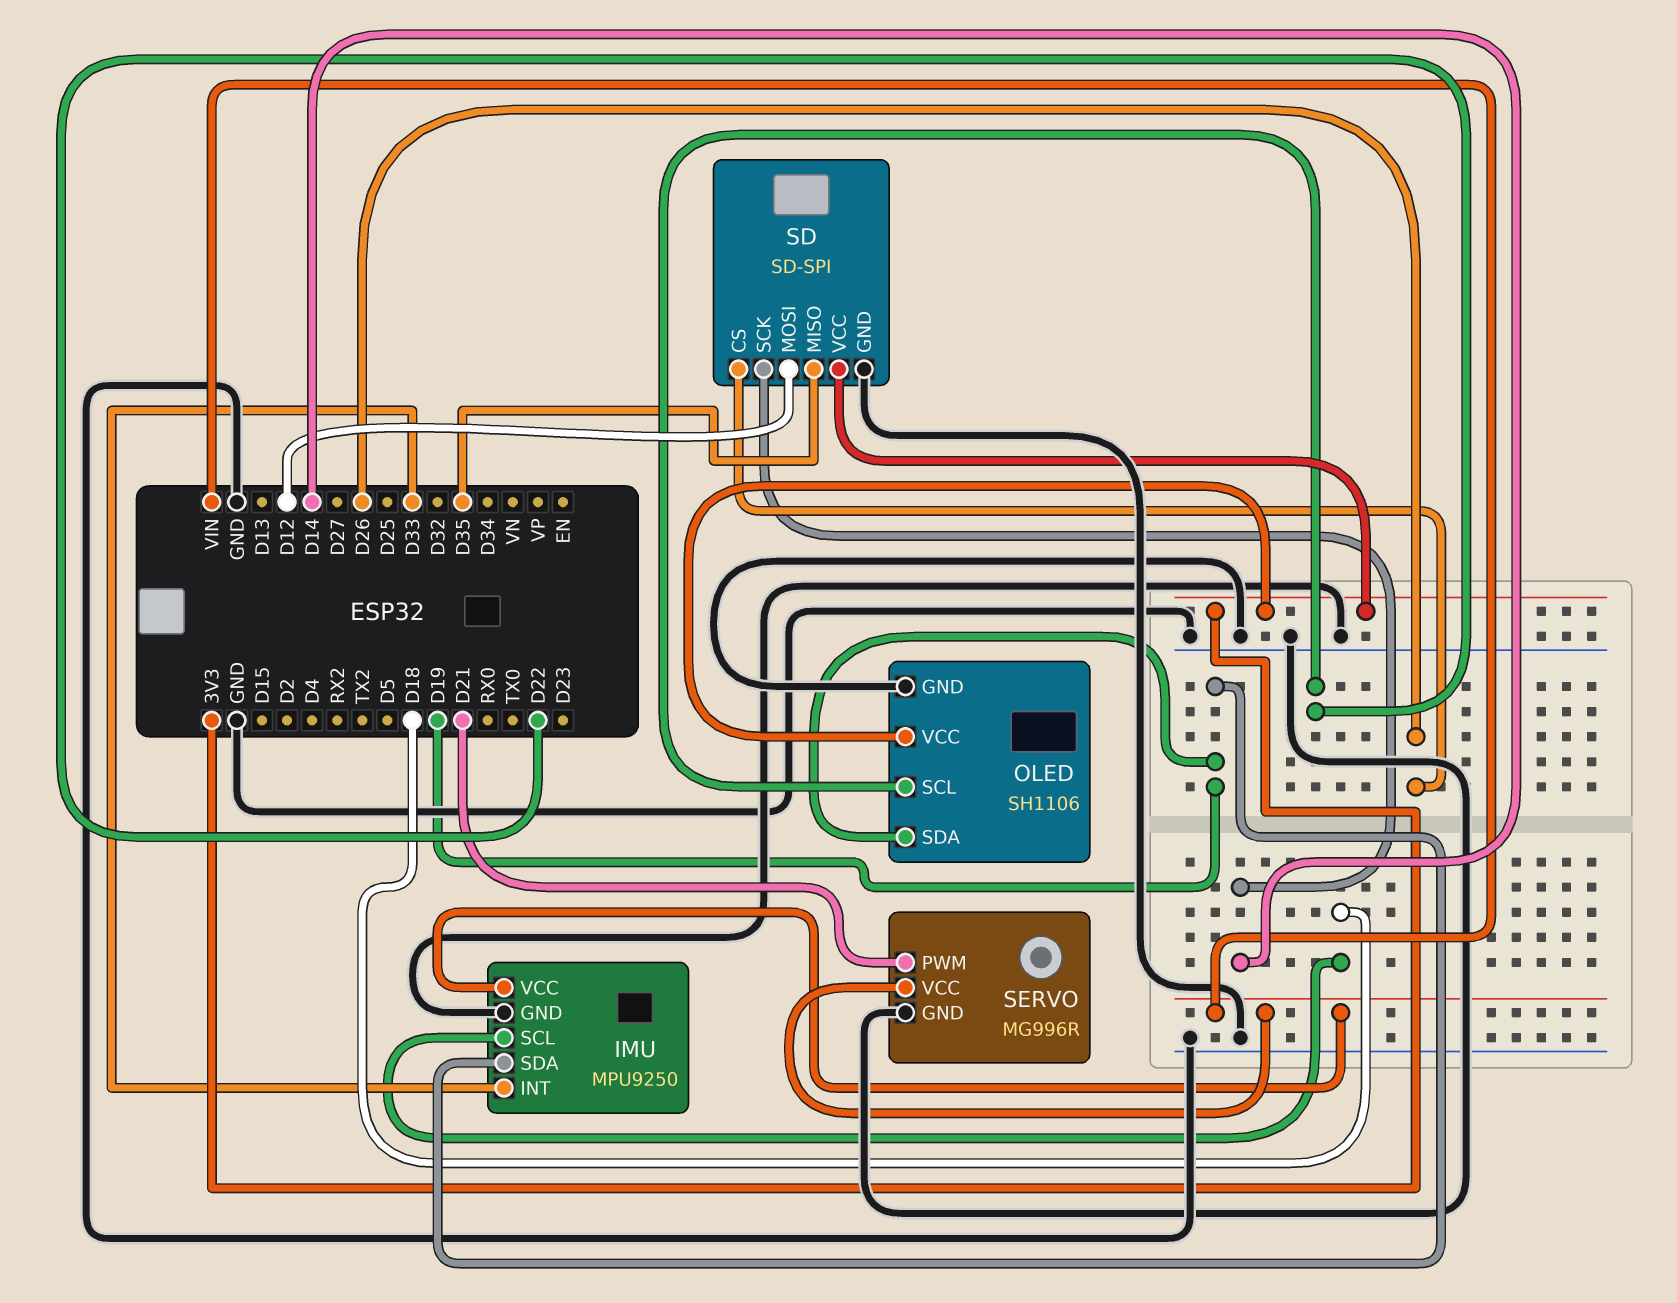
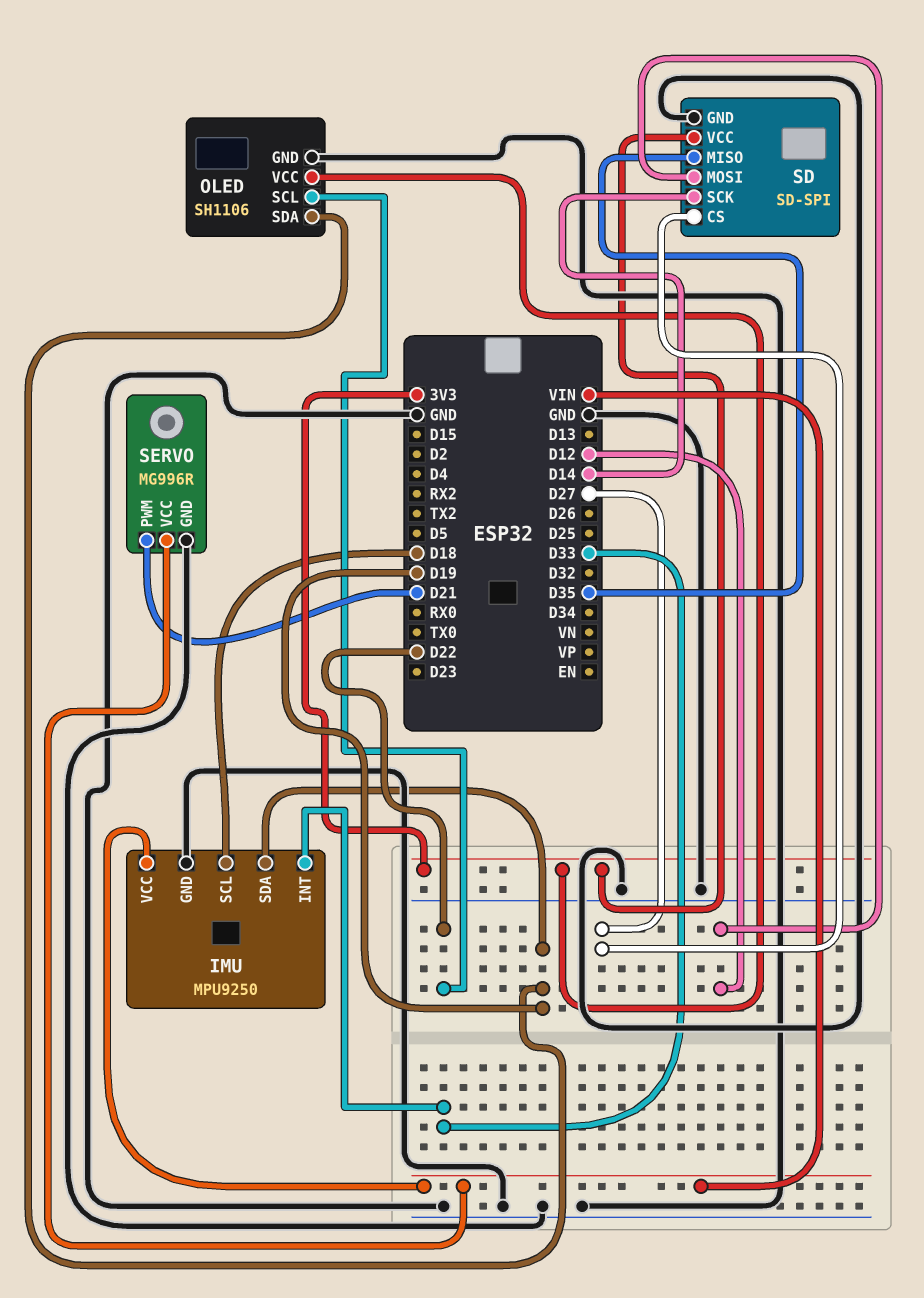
SD pin CS: D26 -> D27

